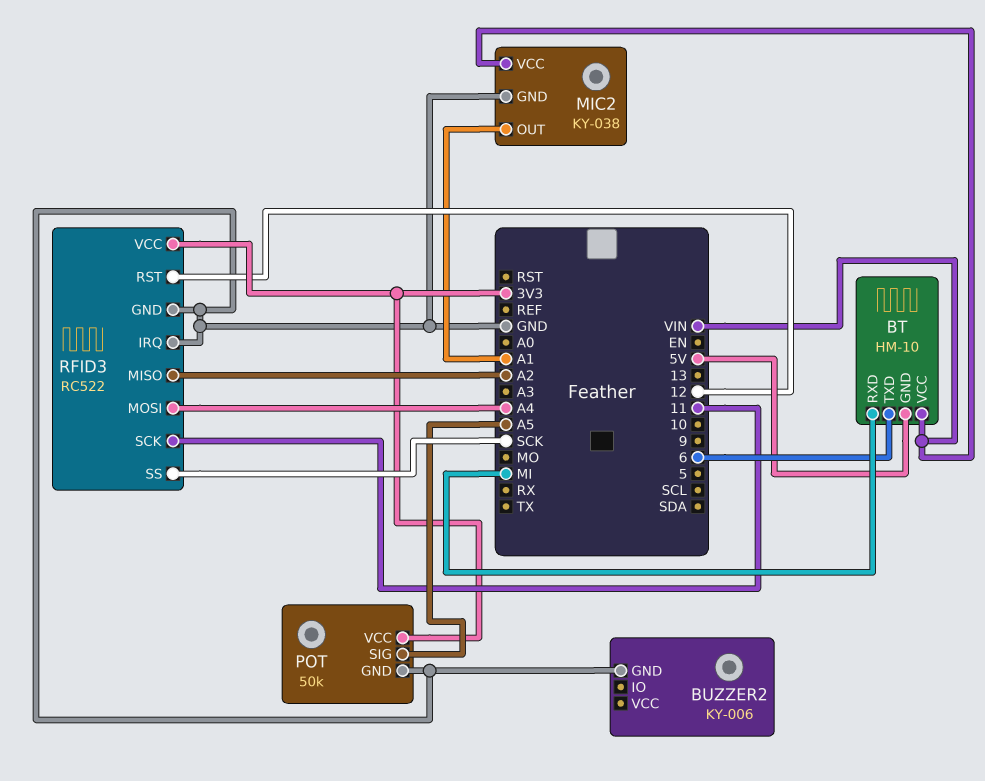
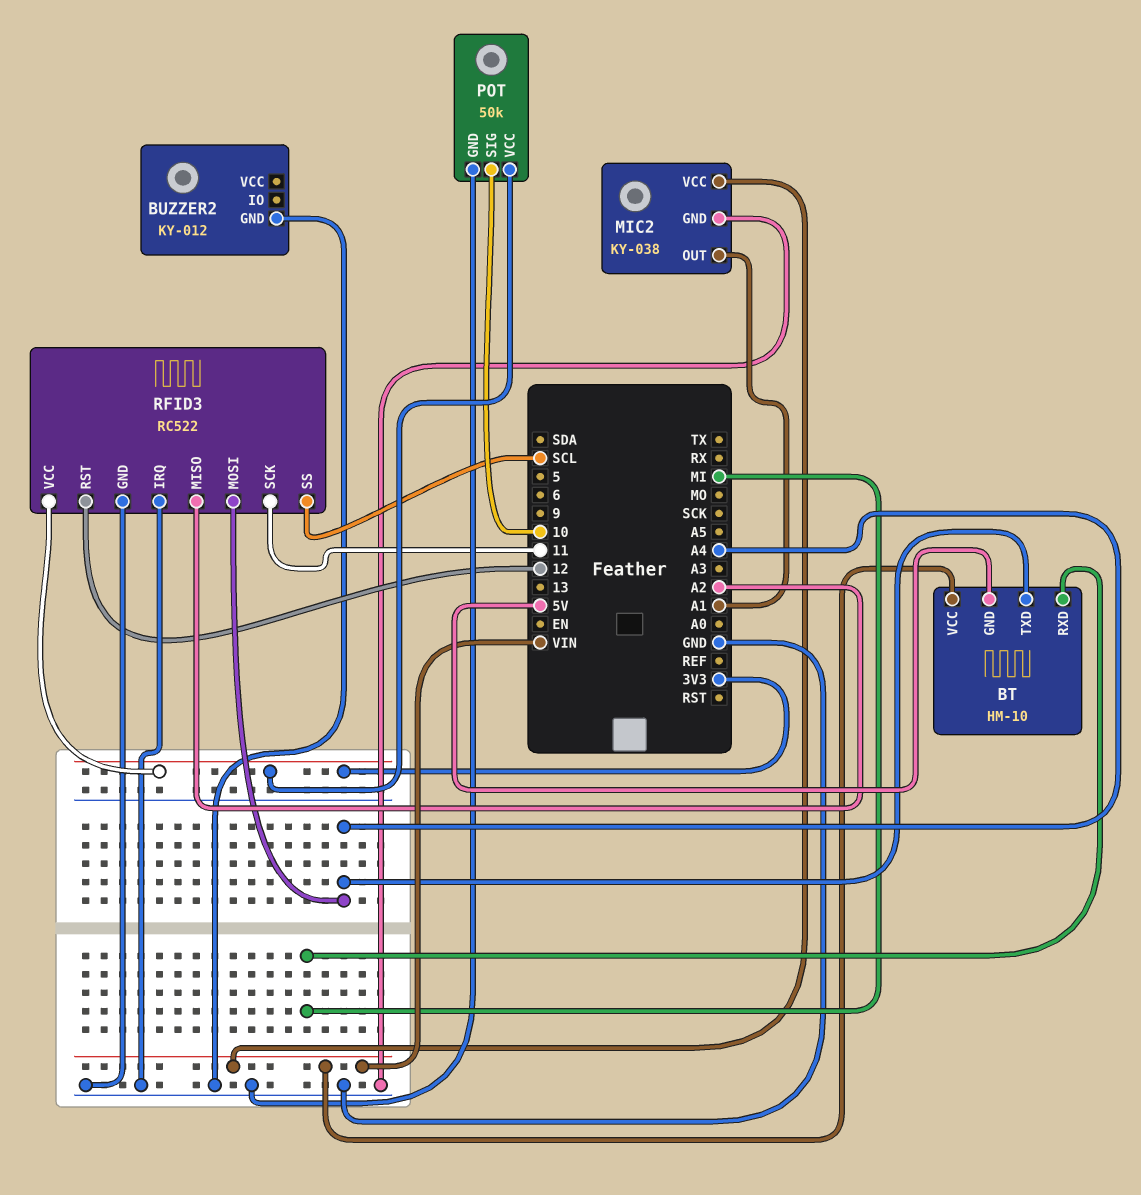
BT pin TXD: 6 -> A4
BUZZER2: KY-006 -> KY-012
POT pin SIG: A5 -> 10
RFID3 pin SS: SCK -> SCL

